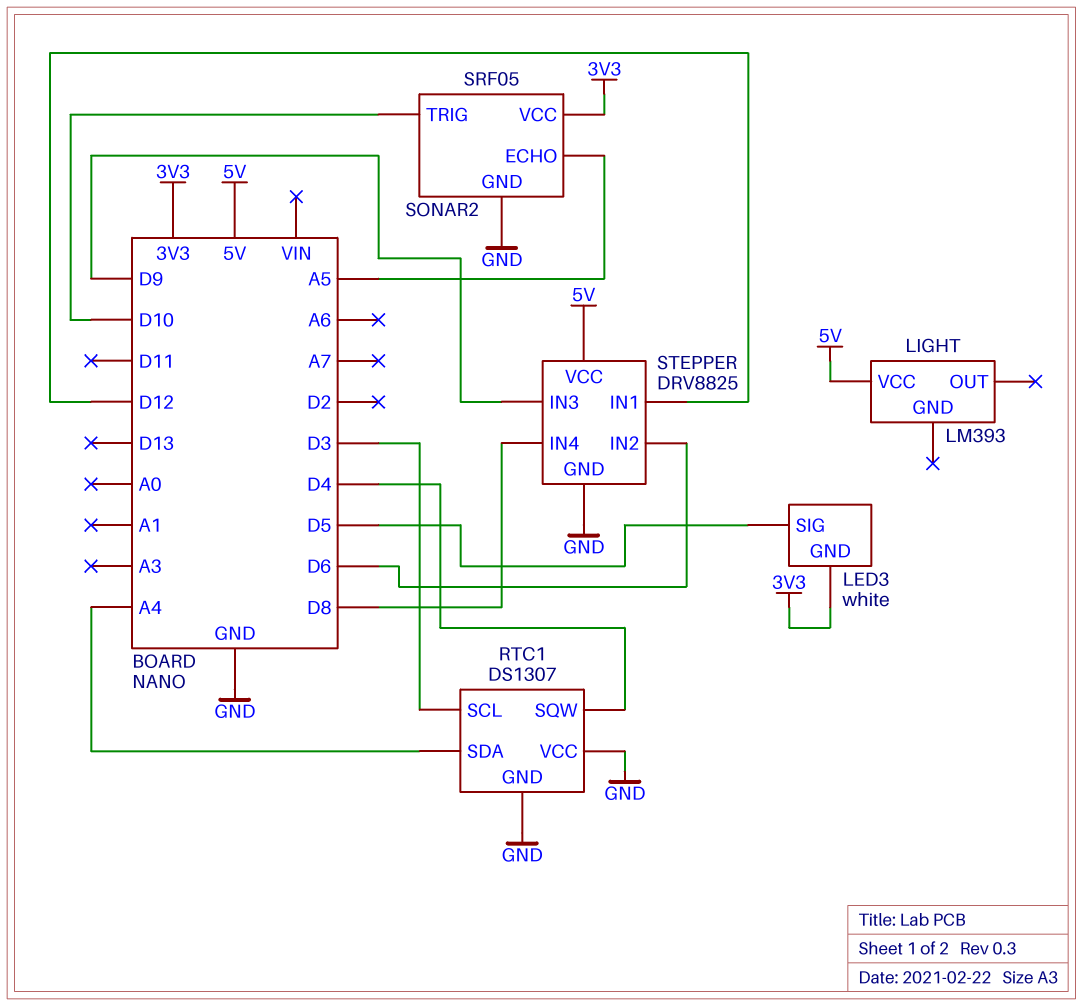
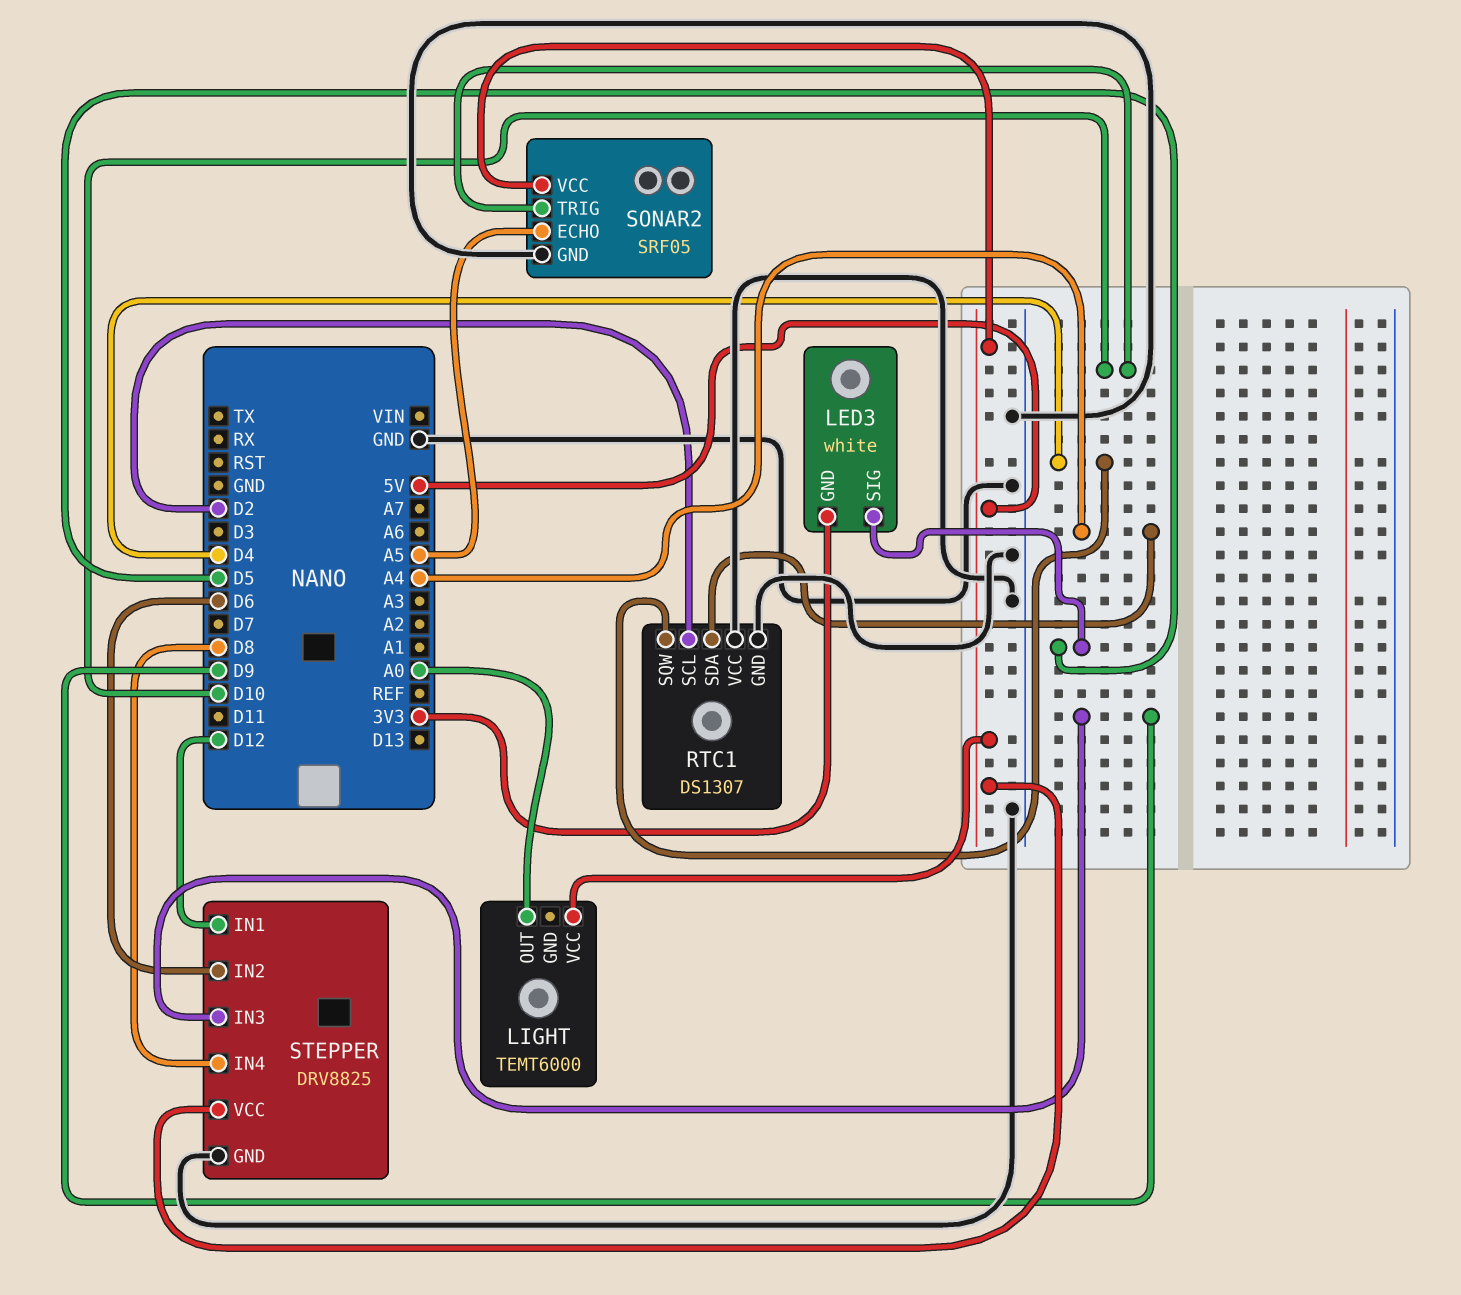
LIGHT: LM393 -> TEMT6000
LIGHT pin OUT: none -> A0
RTC1 pin SCL: D3 -> D2
SONAR2 pin VCC: 3V3 -> 5V

